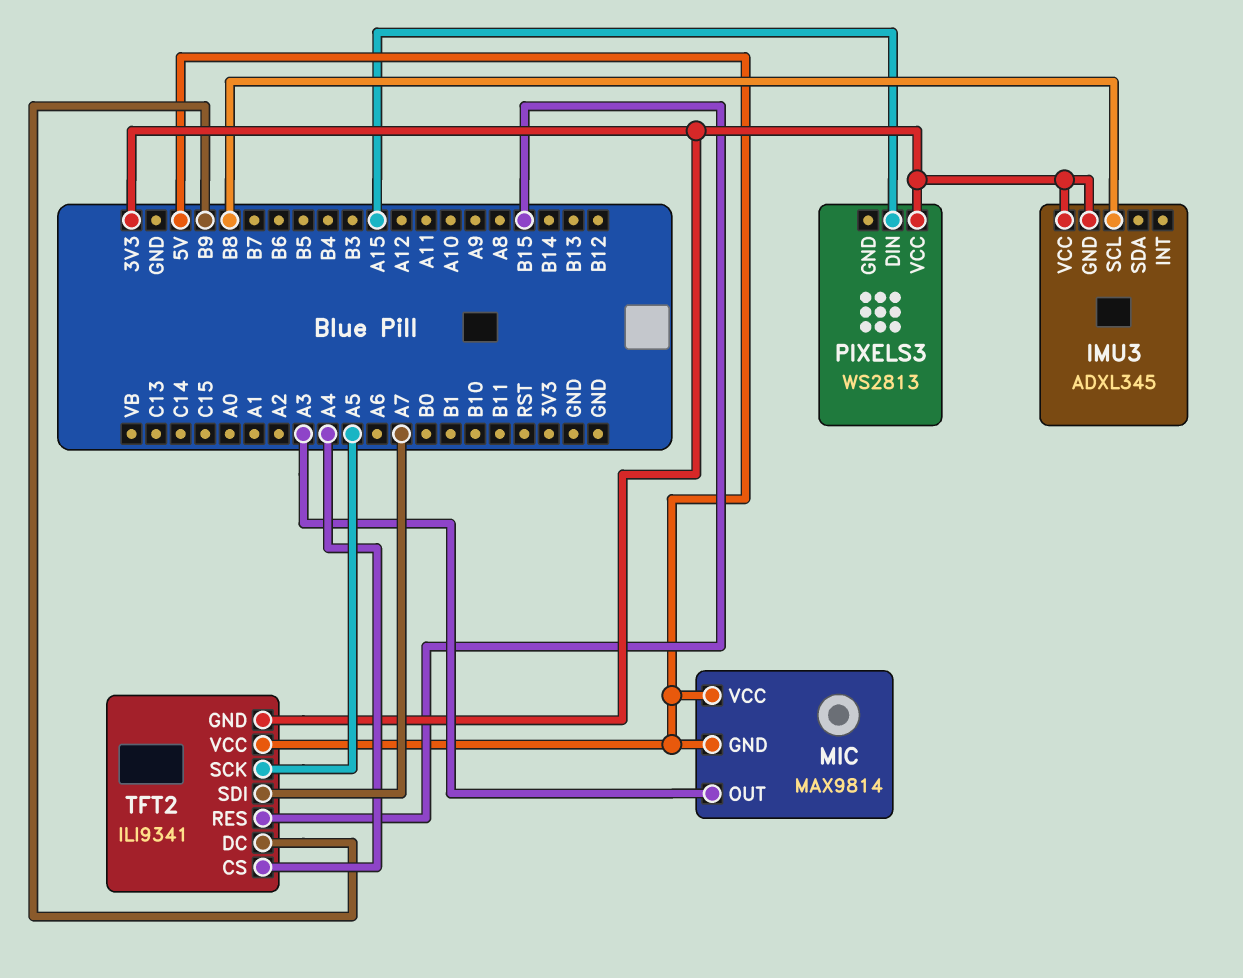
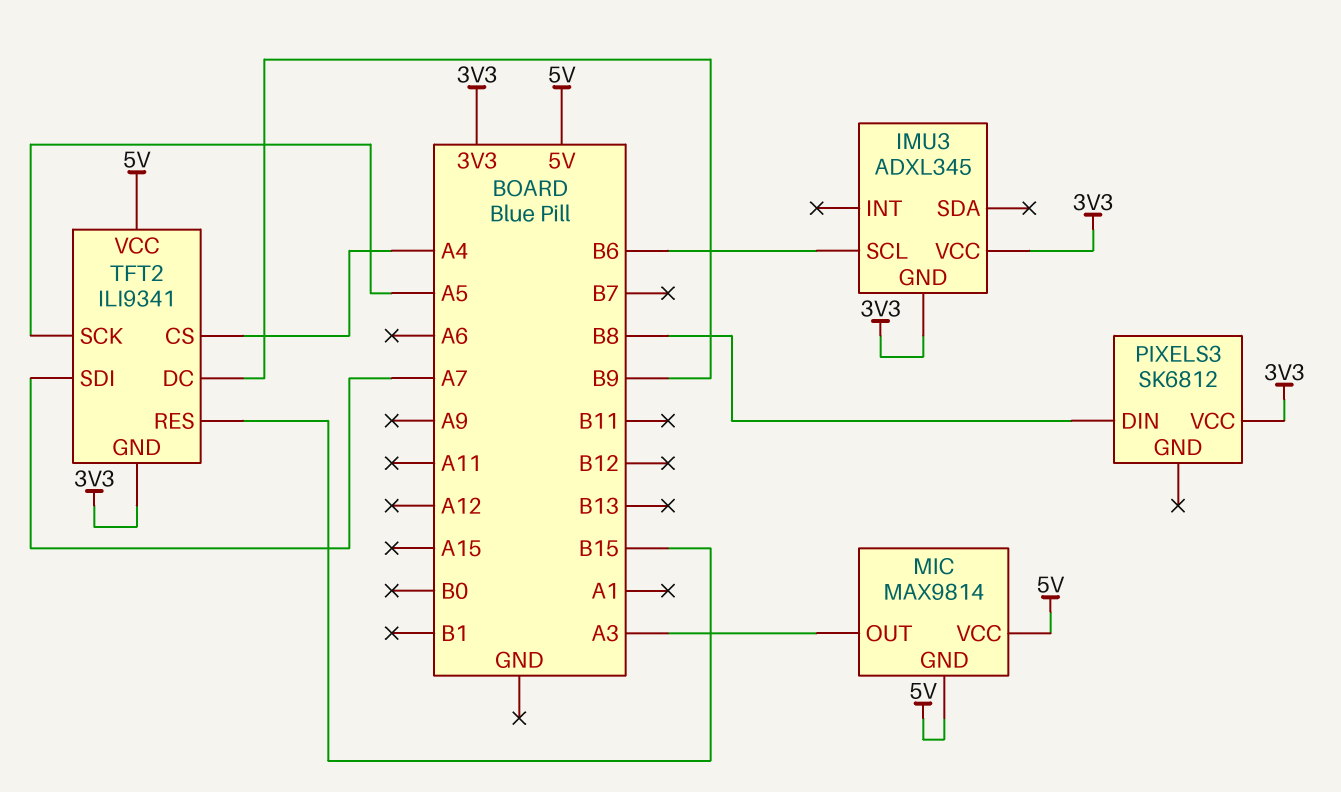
IMU3 pin SCL: B8 -> B6
PIXELS3: WS2813 -> SK6812
PIXELS3 pin DIN: A15 -> B8

